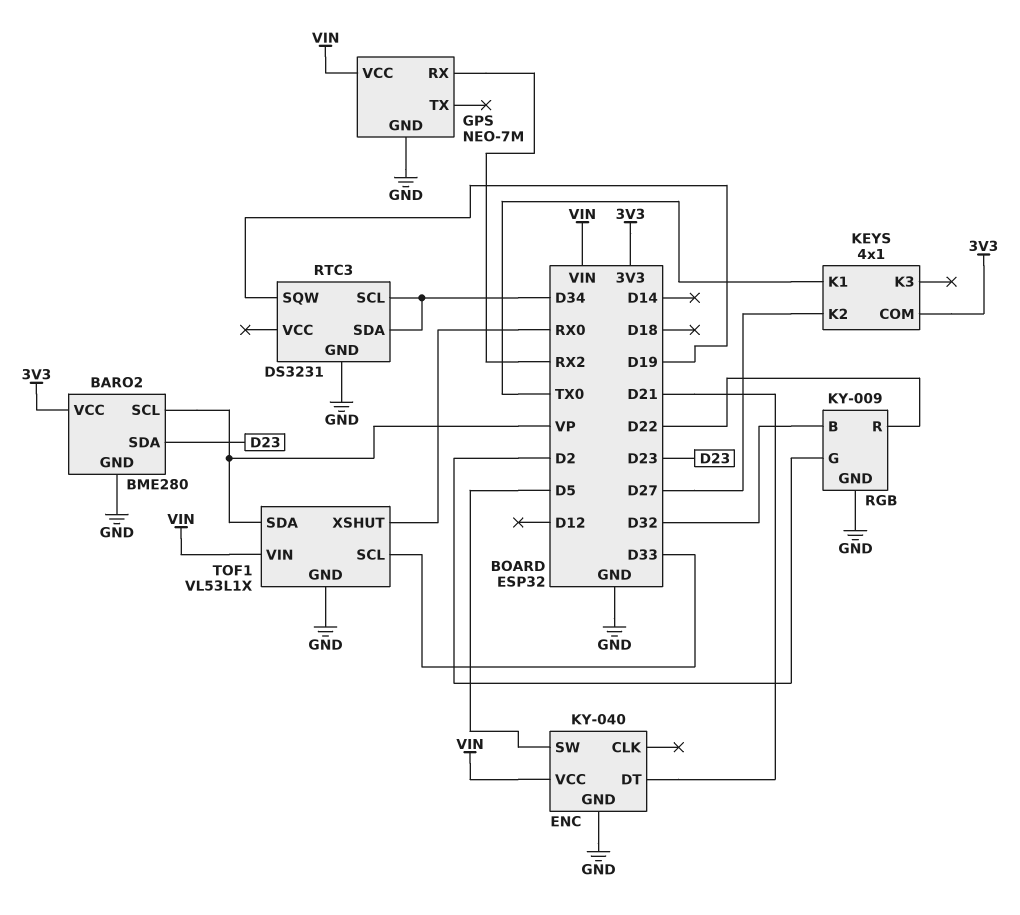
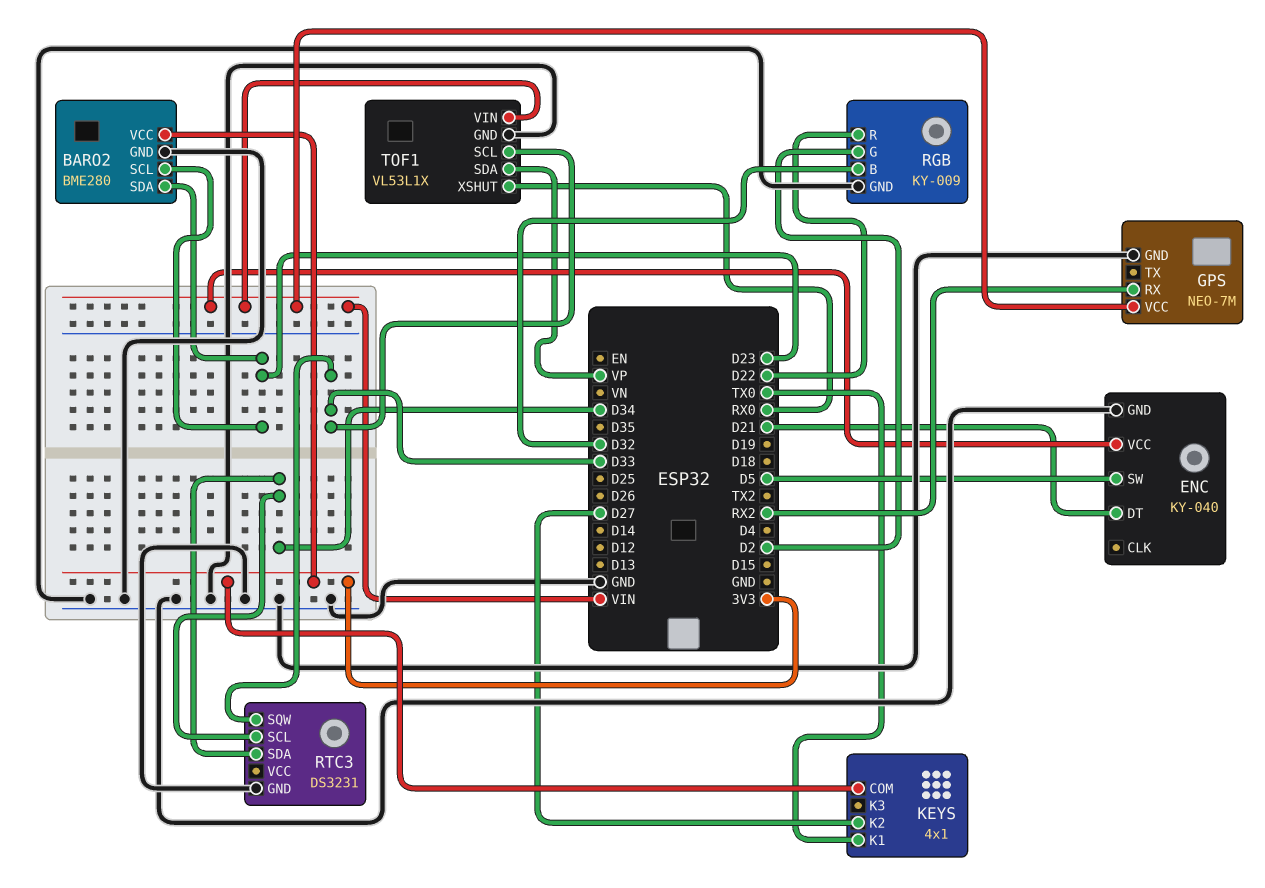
BARO2 pin SCL: VP -> D23
RTC3 pin SQW: D19 -> D33

